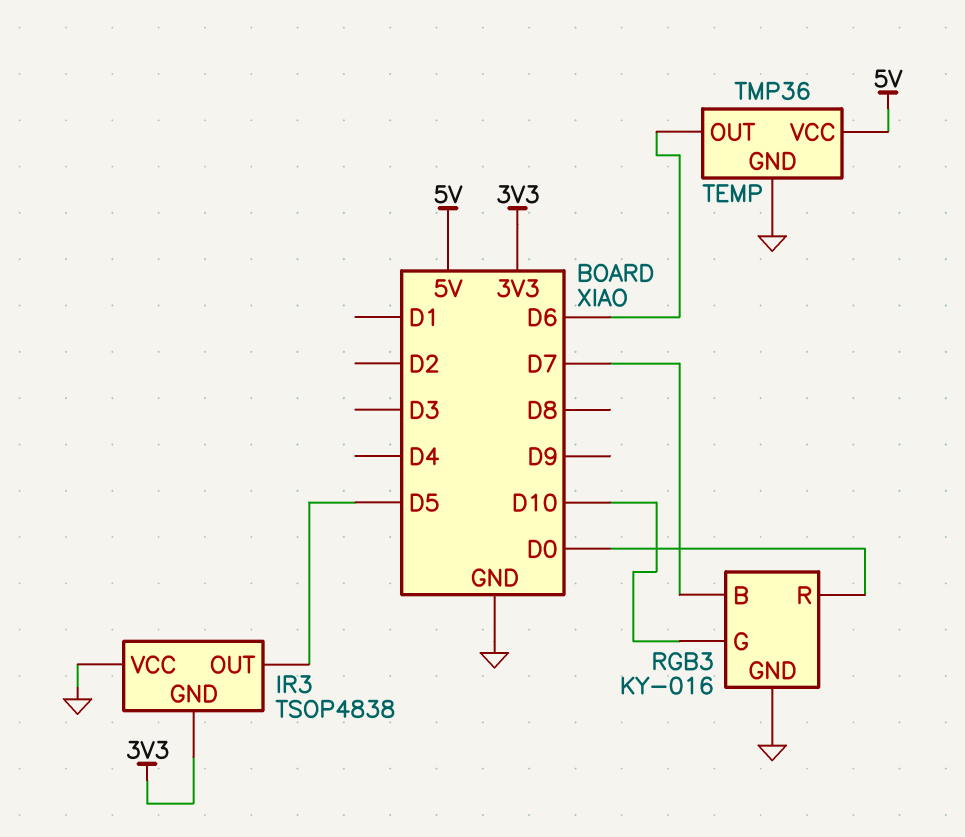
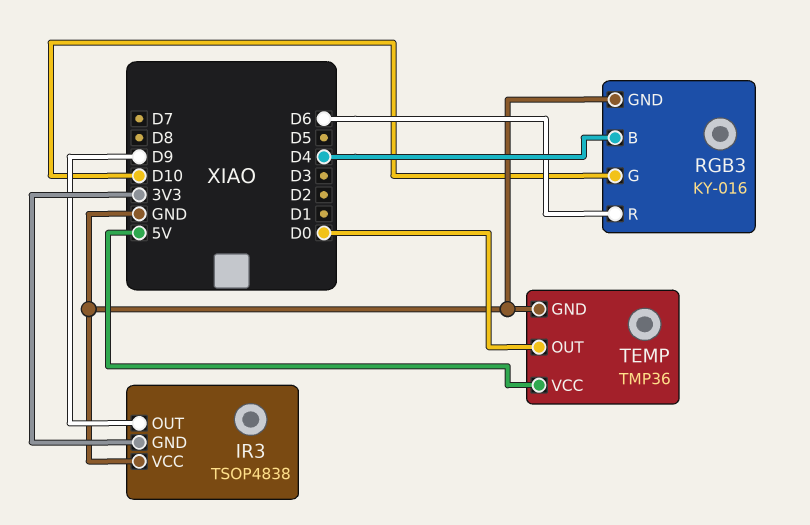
IR3 pin OUT: D5 -> D9
RGB3 pin B: D7 -> D4
RGB3 pin R: D0 -> D6
TEMP pin OUT: D6 -> D0

